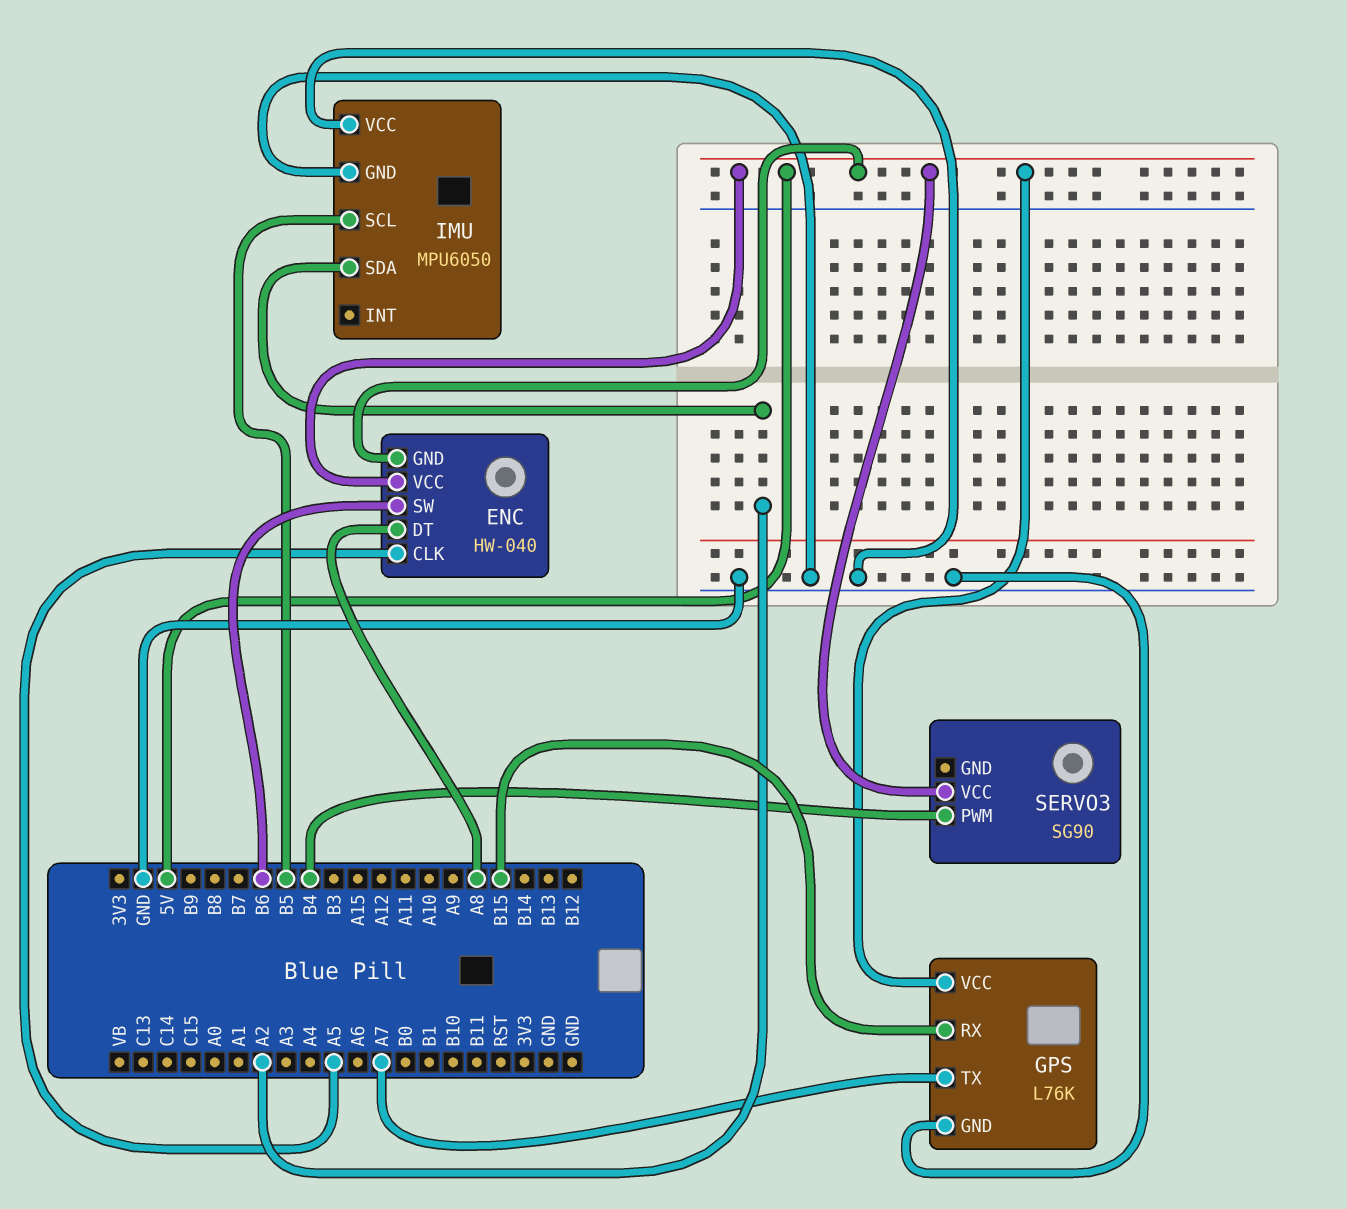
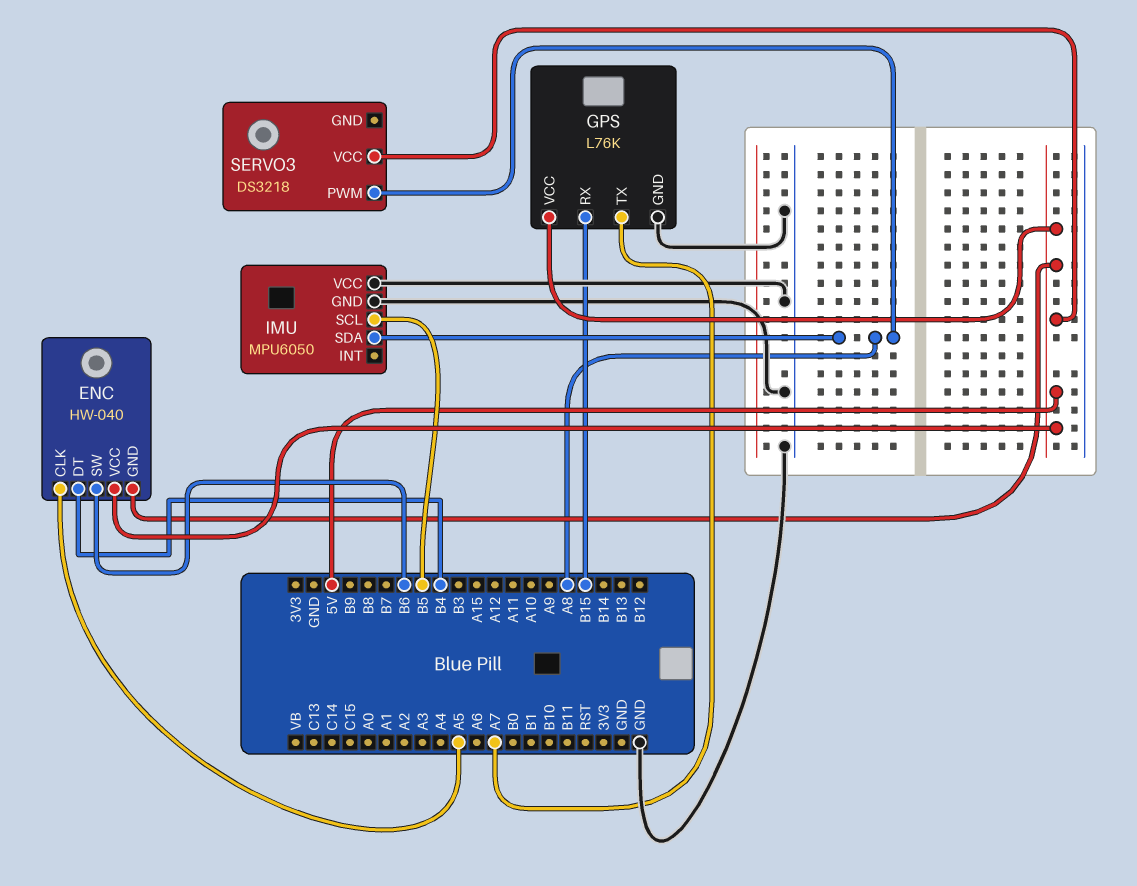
ENC pin DT: A8 -> B4
IMU pin SDA: A2 -> A8
SERVO3: SG90 -> DS3218
SERVO3 pin PWM: B4 -> A8

